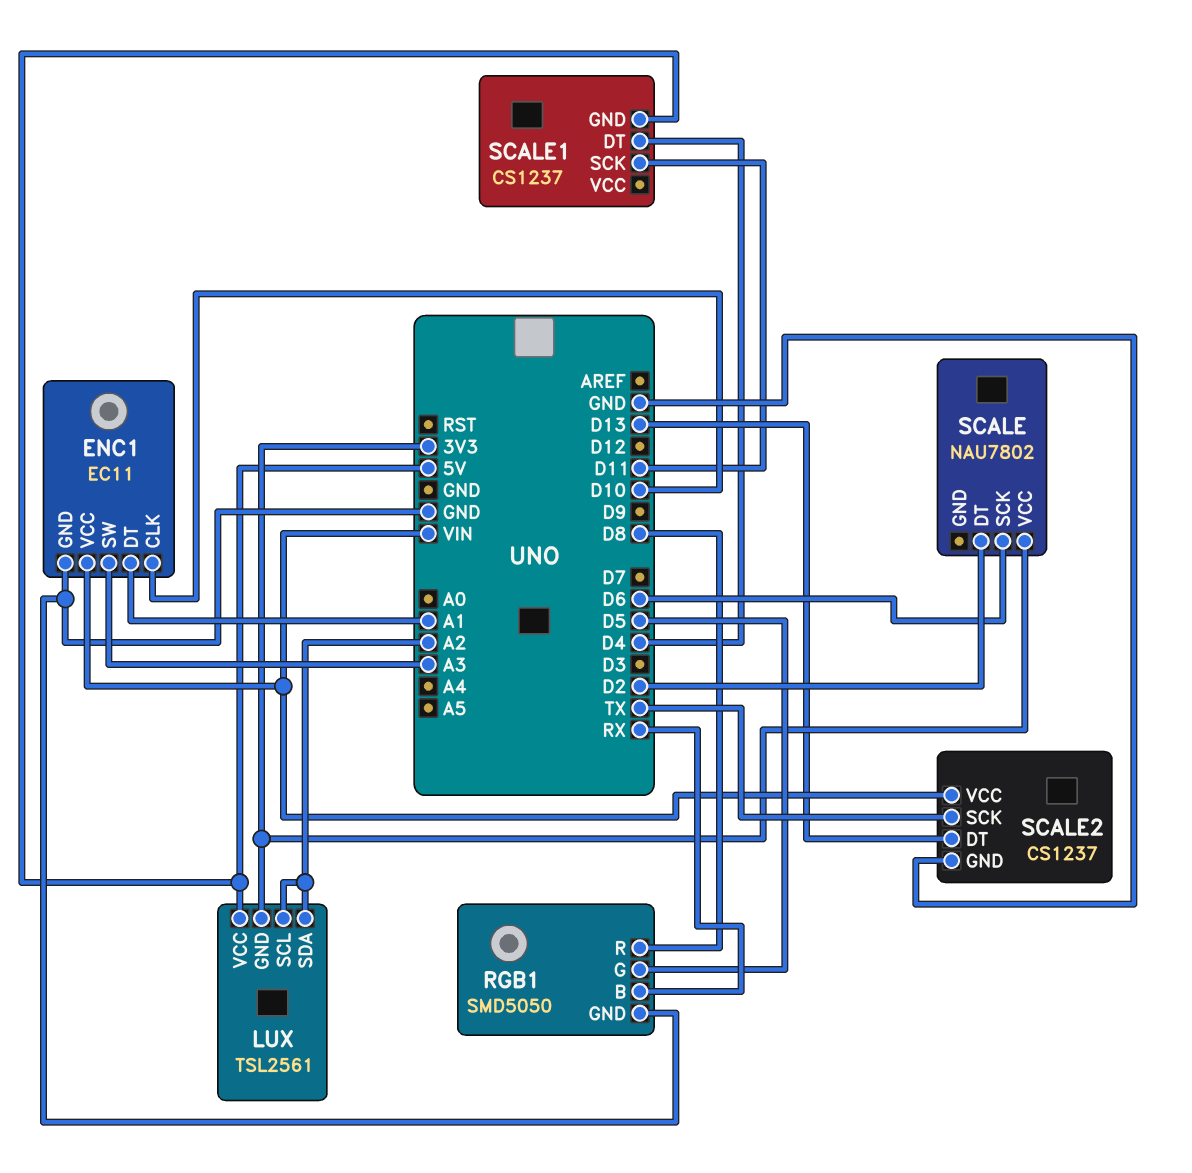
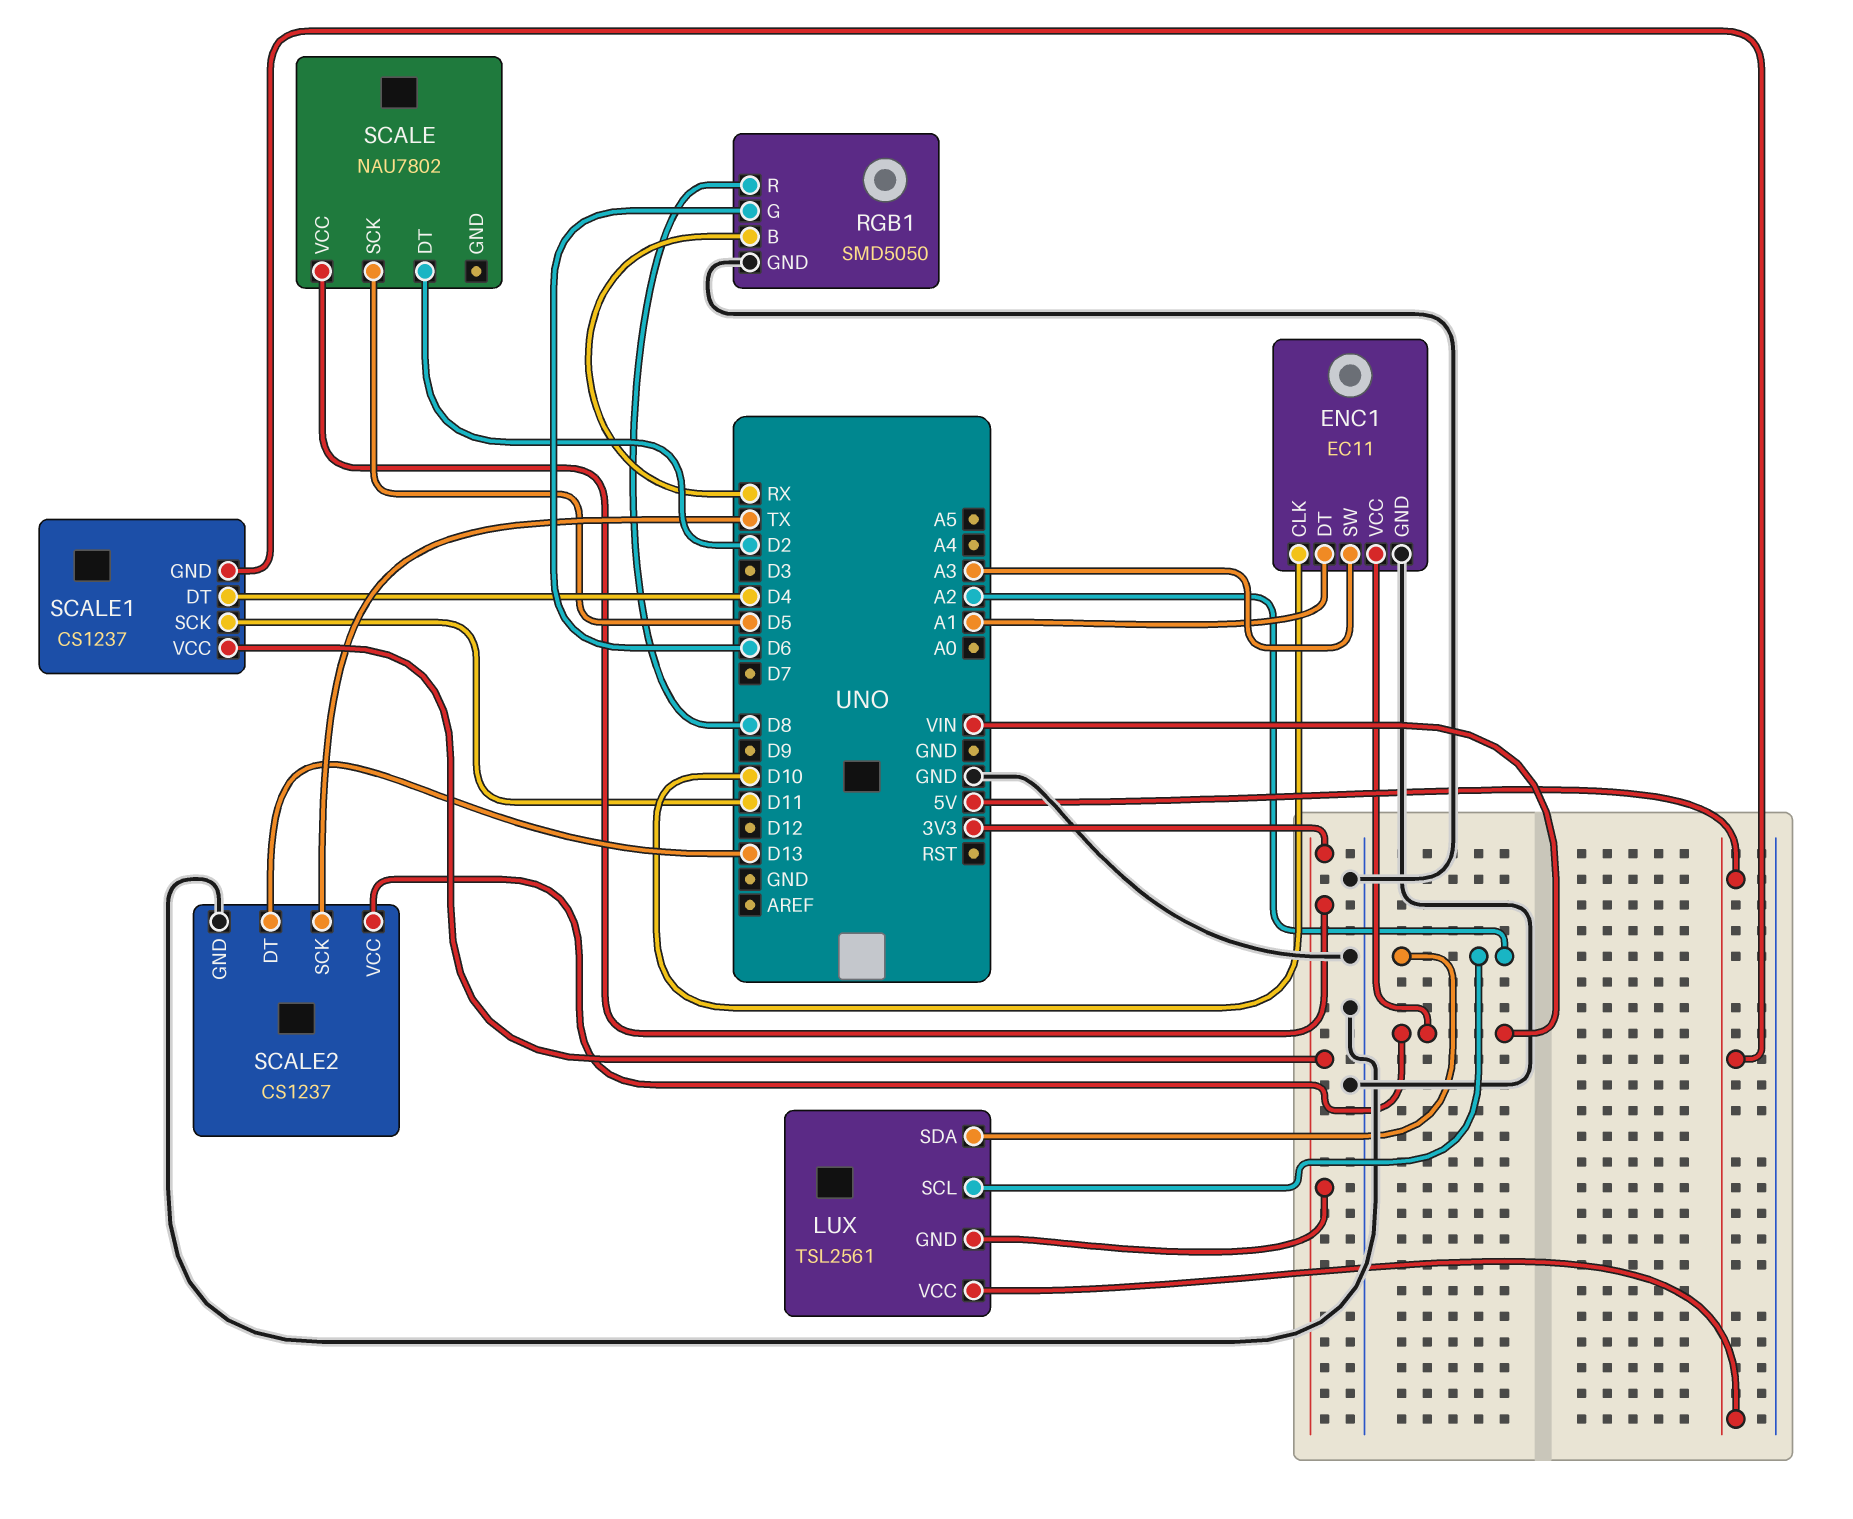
RGB1 pin G: D5 -> D6
SCALE pin SCK: D6 -> D5
SCALE1 pin VCC: none -> 3V3

